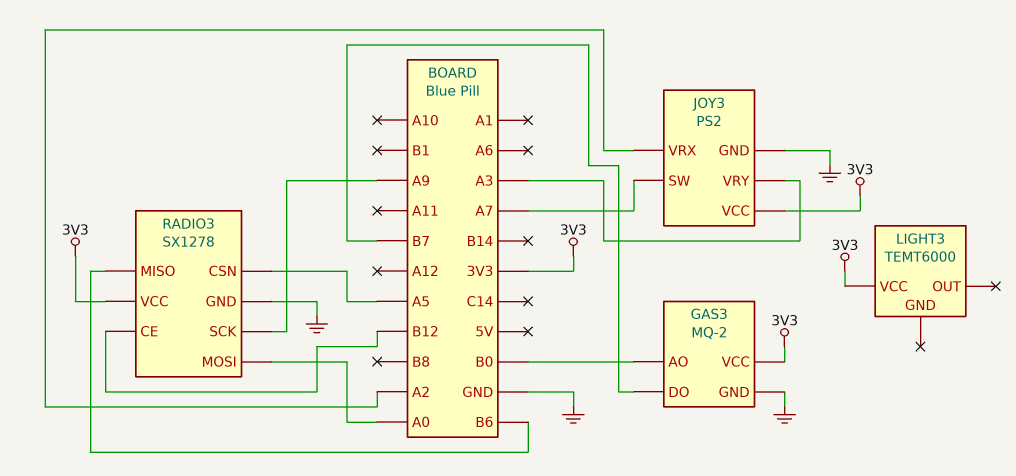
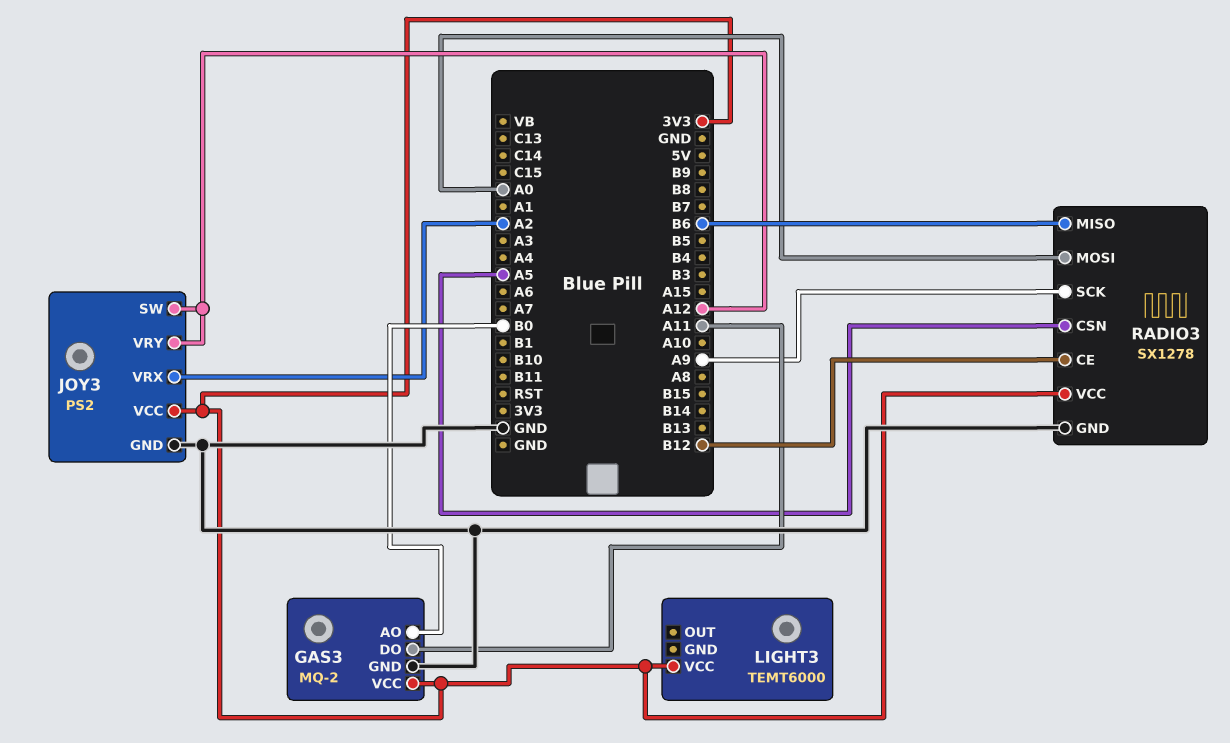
GAS3 pin DO: B7 -> A11
JOY3 pin SW: A7 -> A12
JOY3 pin VRY: A3 -> A12

